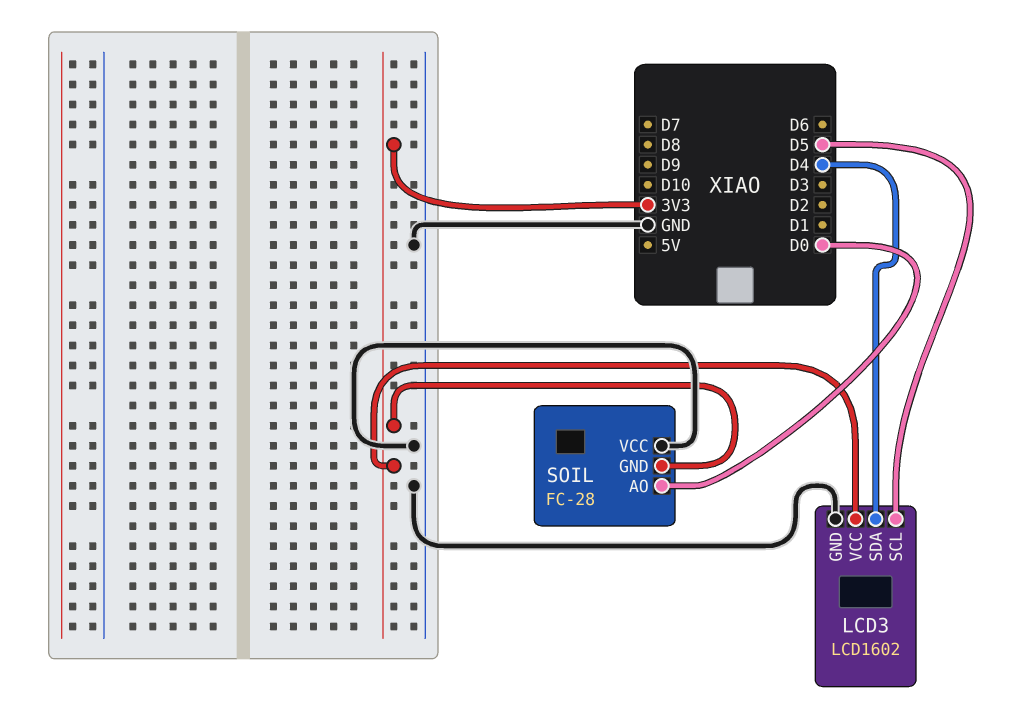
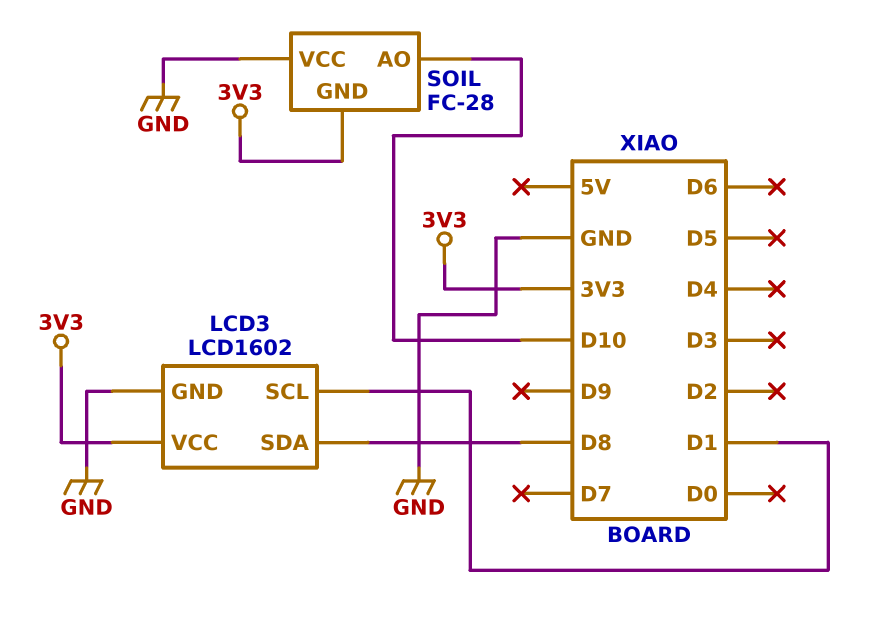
LCD3 pin SCL: D5 -> D1
LCD3 pin SDA: D4 -> D8
SOIL pin AO: D0 -> D10

